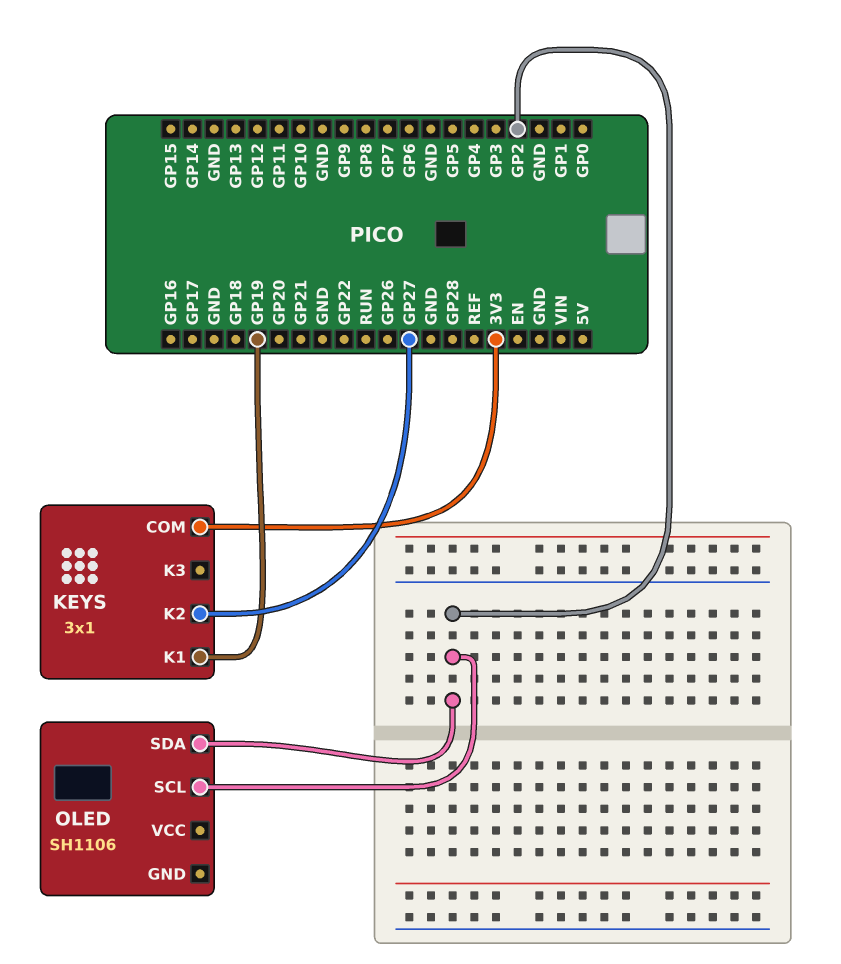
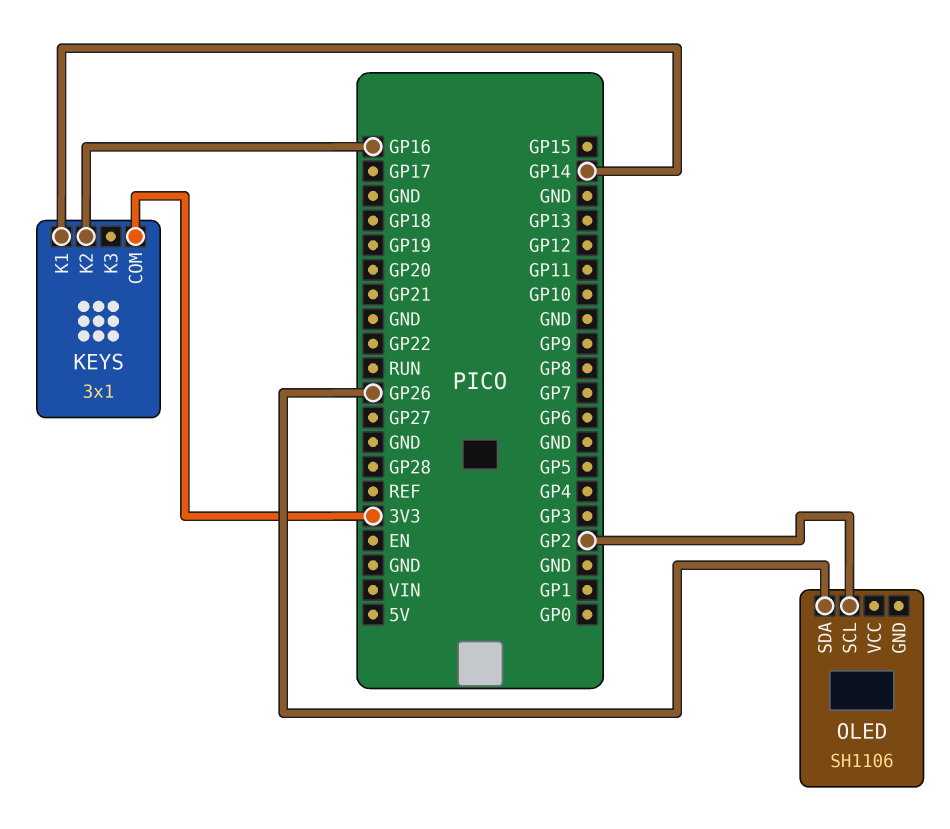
KEYS pin K1: GP19 -> GP14
KEYS pin K2: GP27 -> GP16
OLED pin SDA: GP2 -> GP26

